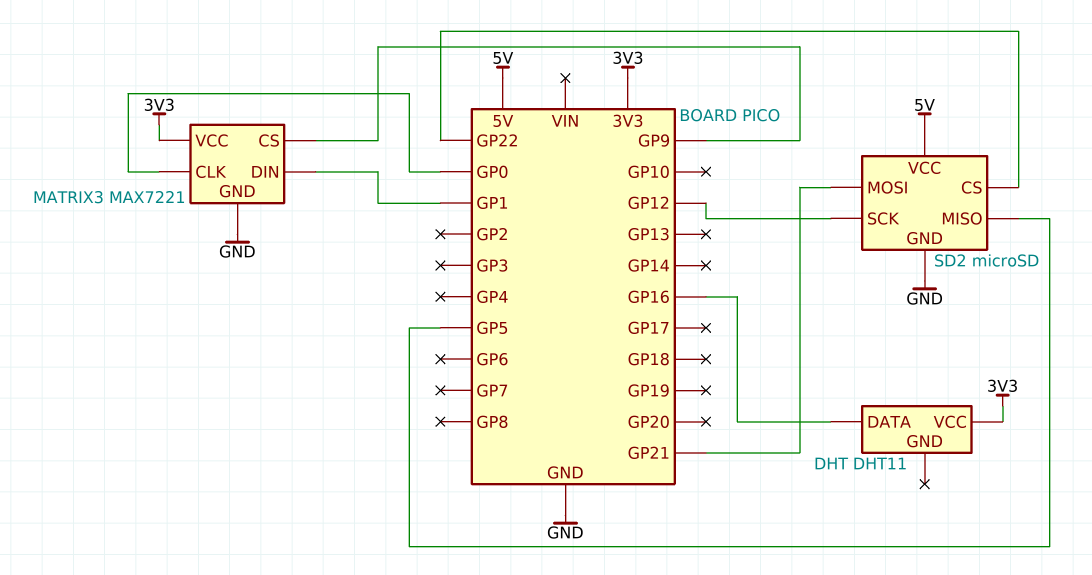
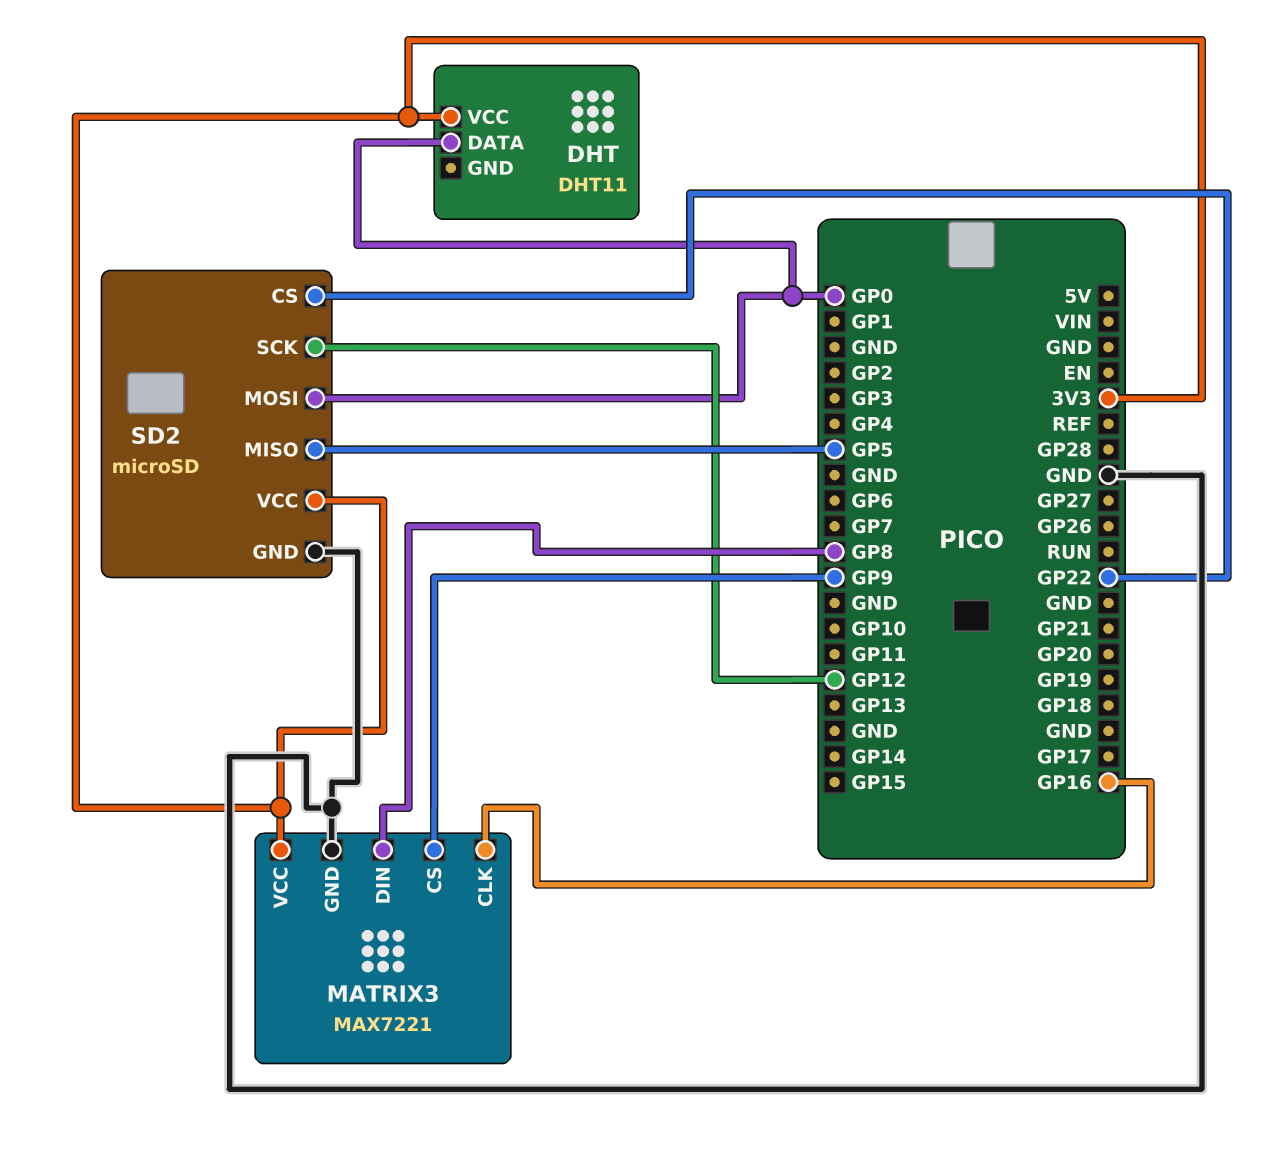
DHT pin DATA: GP16 -> GP0
MATRIX3 pin CLK: GP0 -> GP16
MATRIX3 pin DIN: GP1 -> GP8
SD2 pin MOSI: GP21 -> GP0
SD2 pin VCC: 5V -> 3V3

